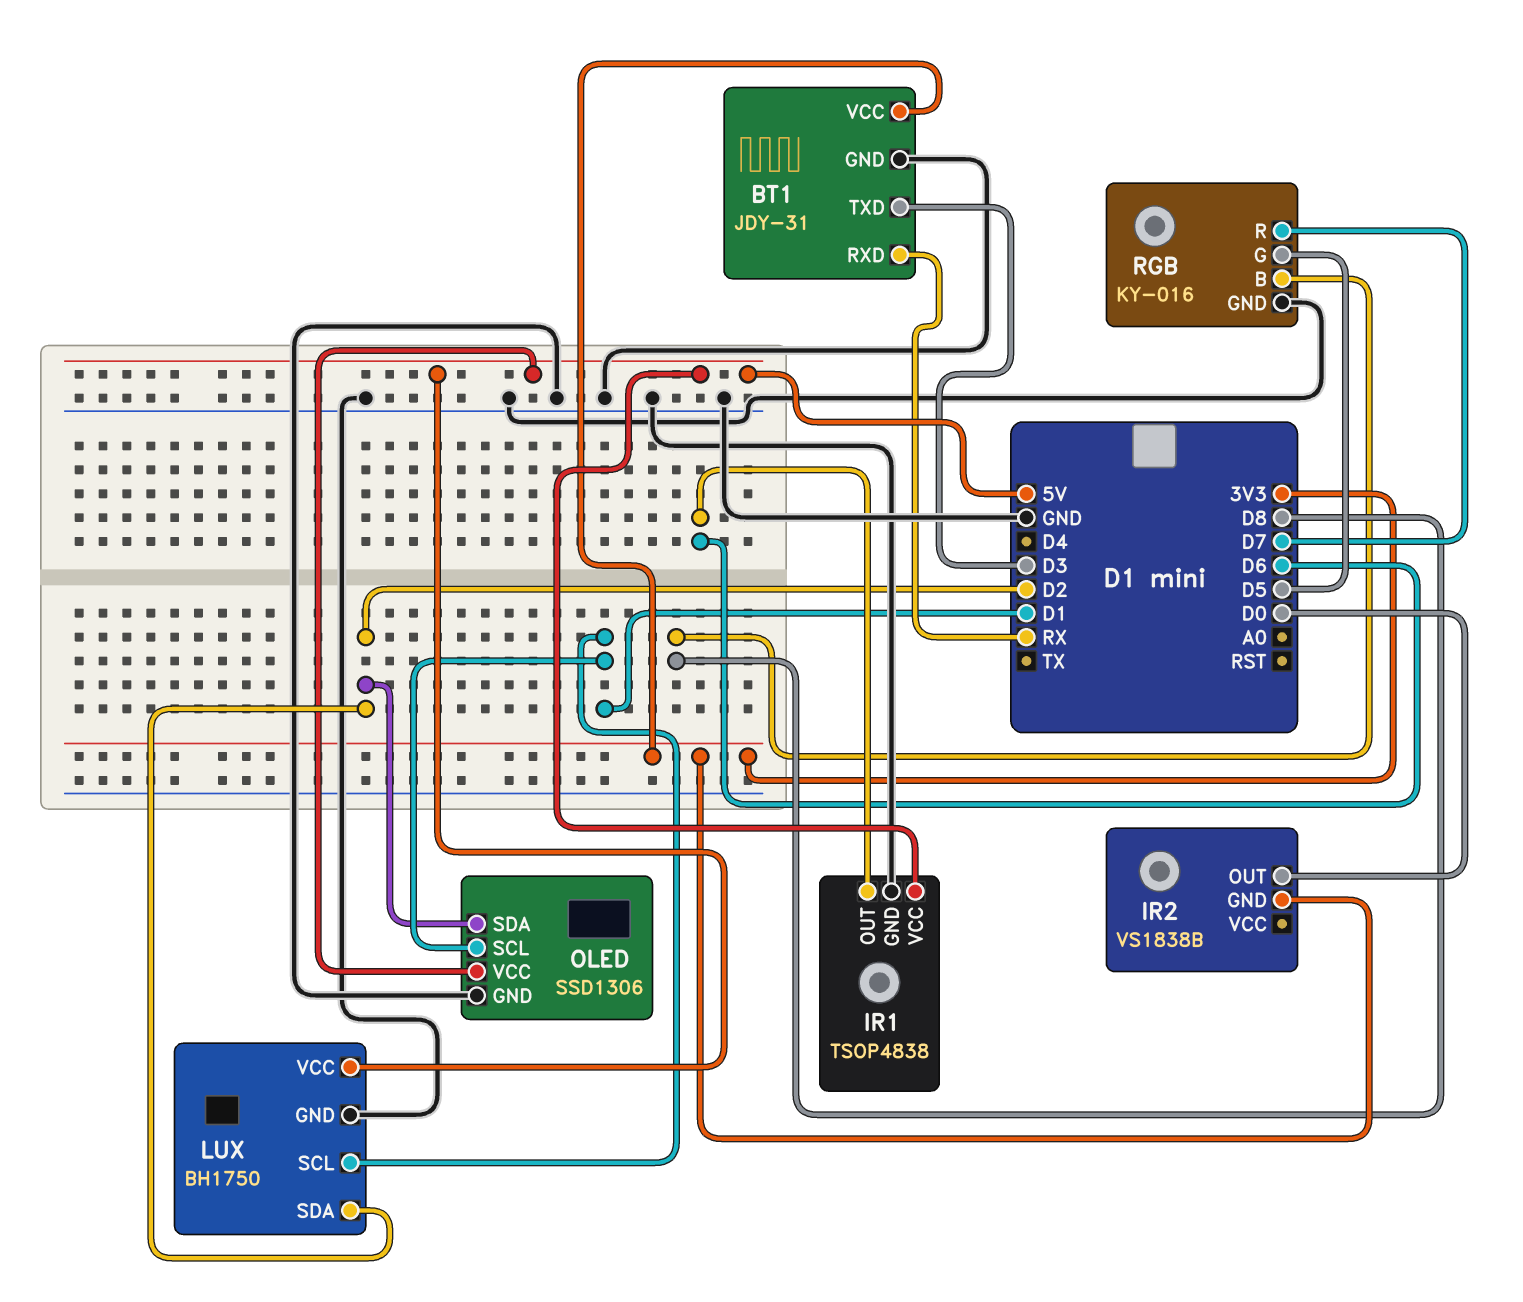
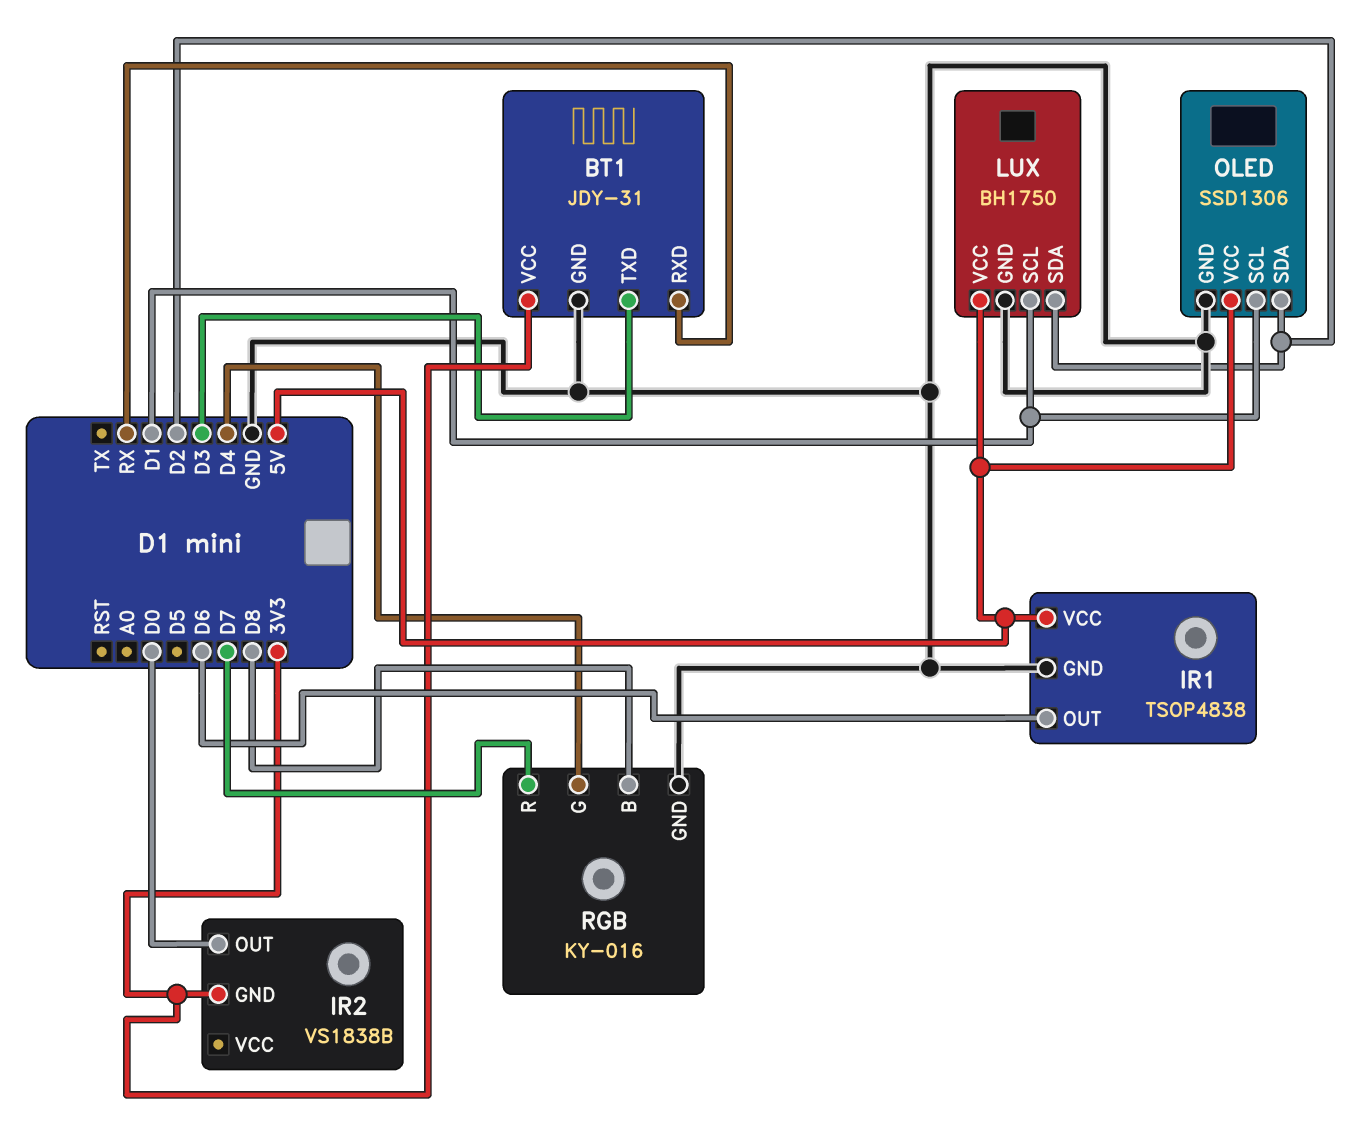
RGB pin G: D5 -> D4

